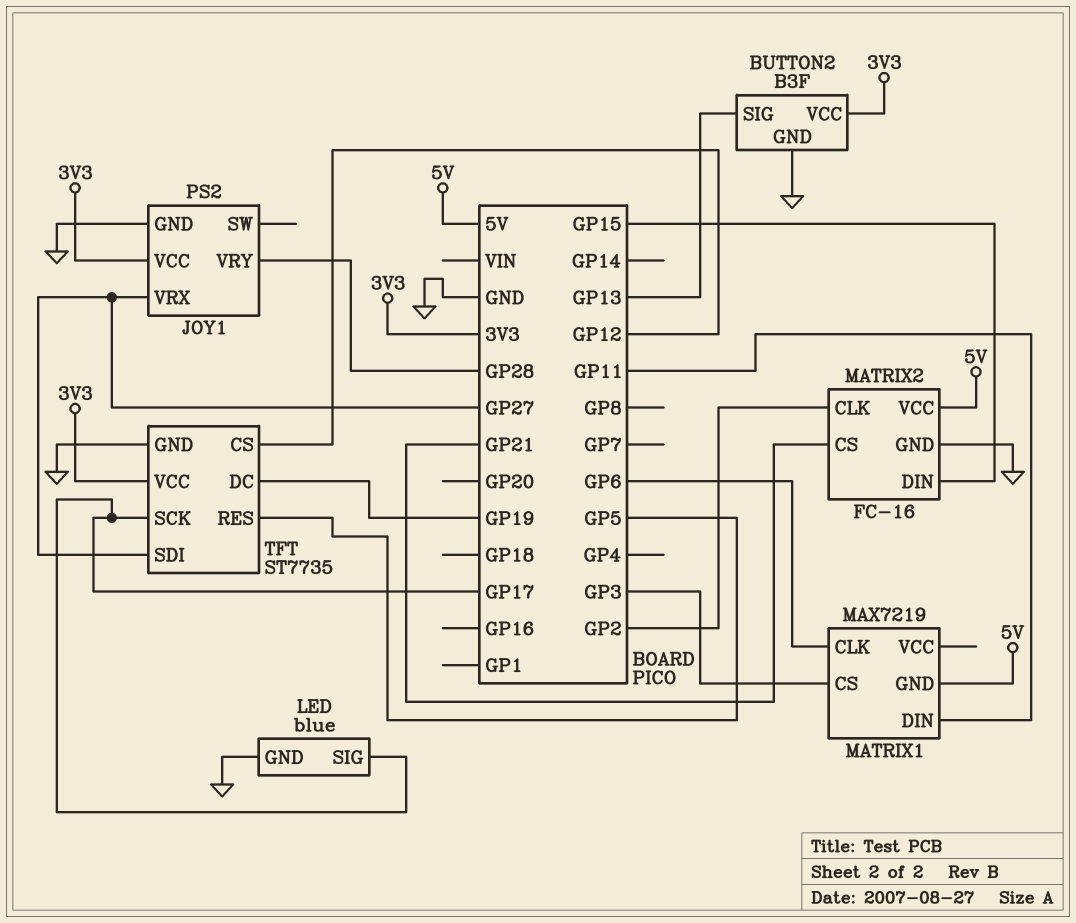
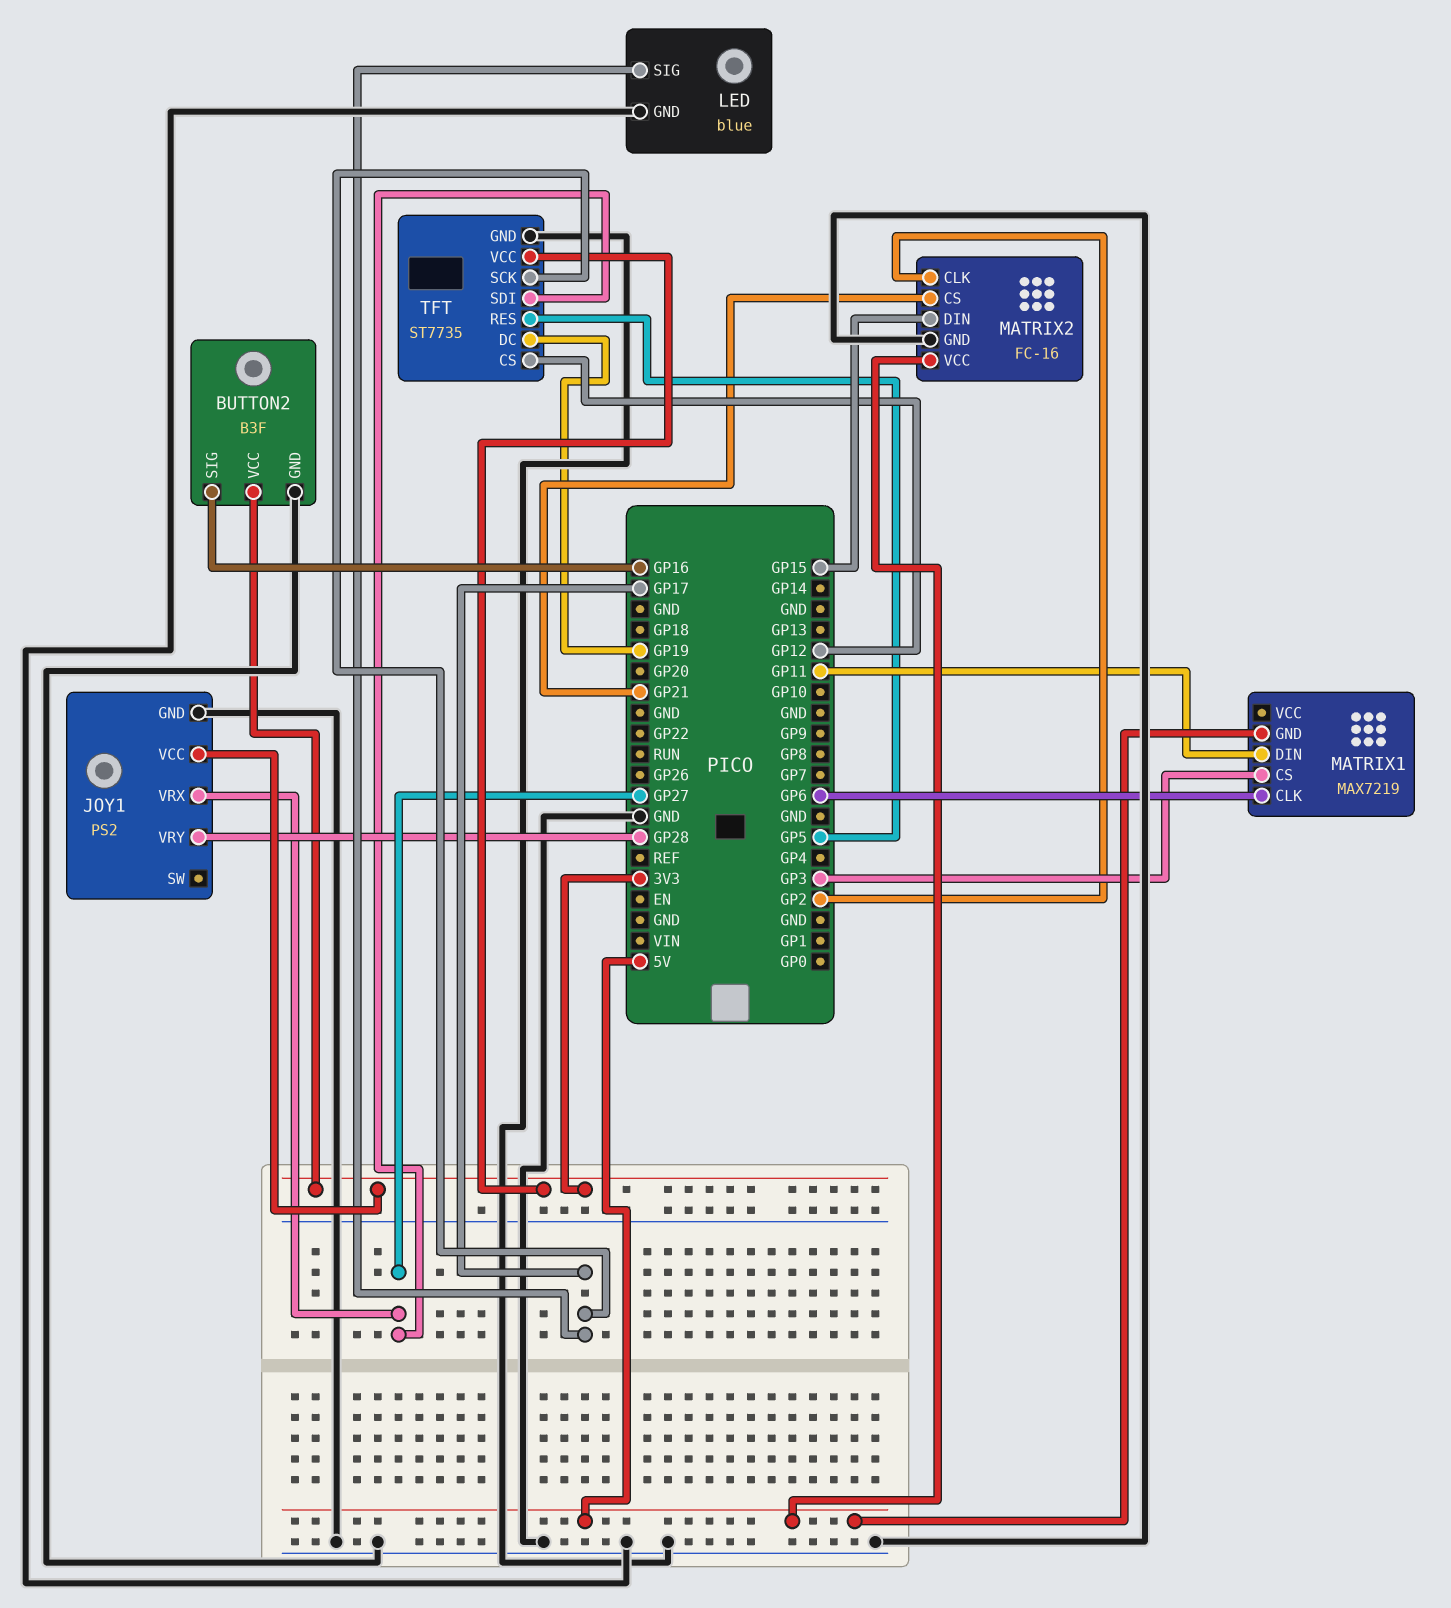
BUTTON2 pin SIG: GP13 -> GP16

